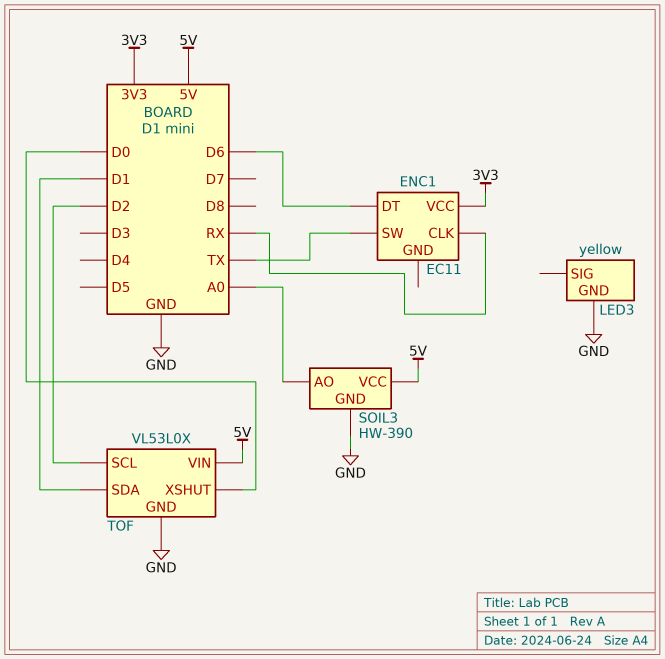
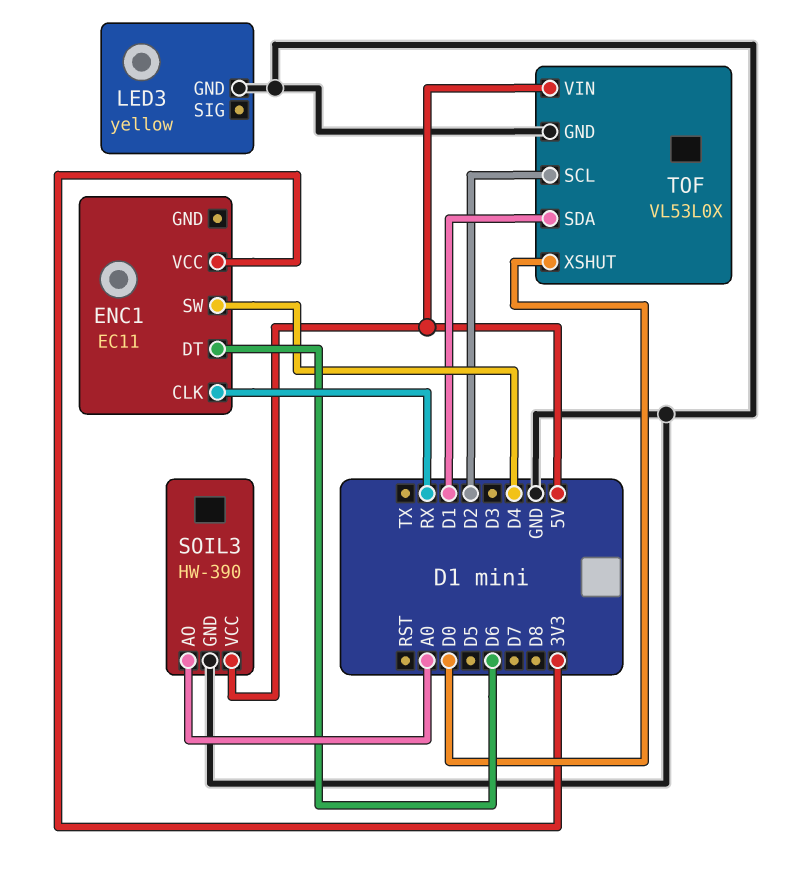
ENC1 pin SW: TX -> D4

